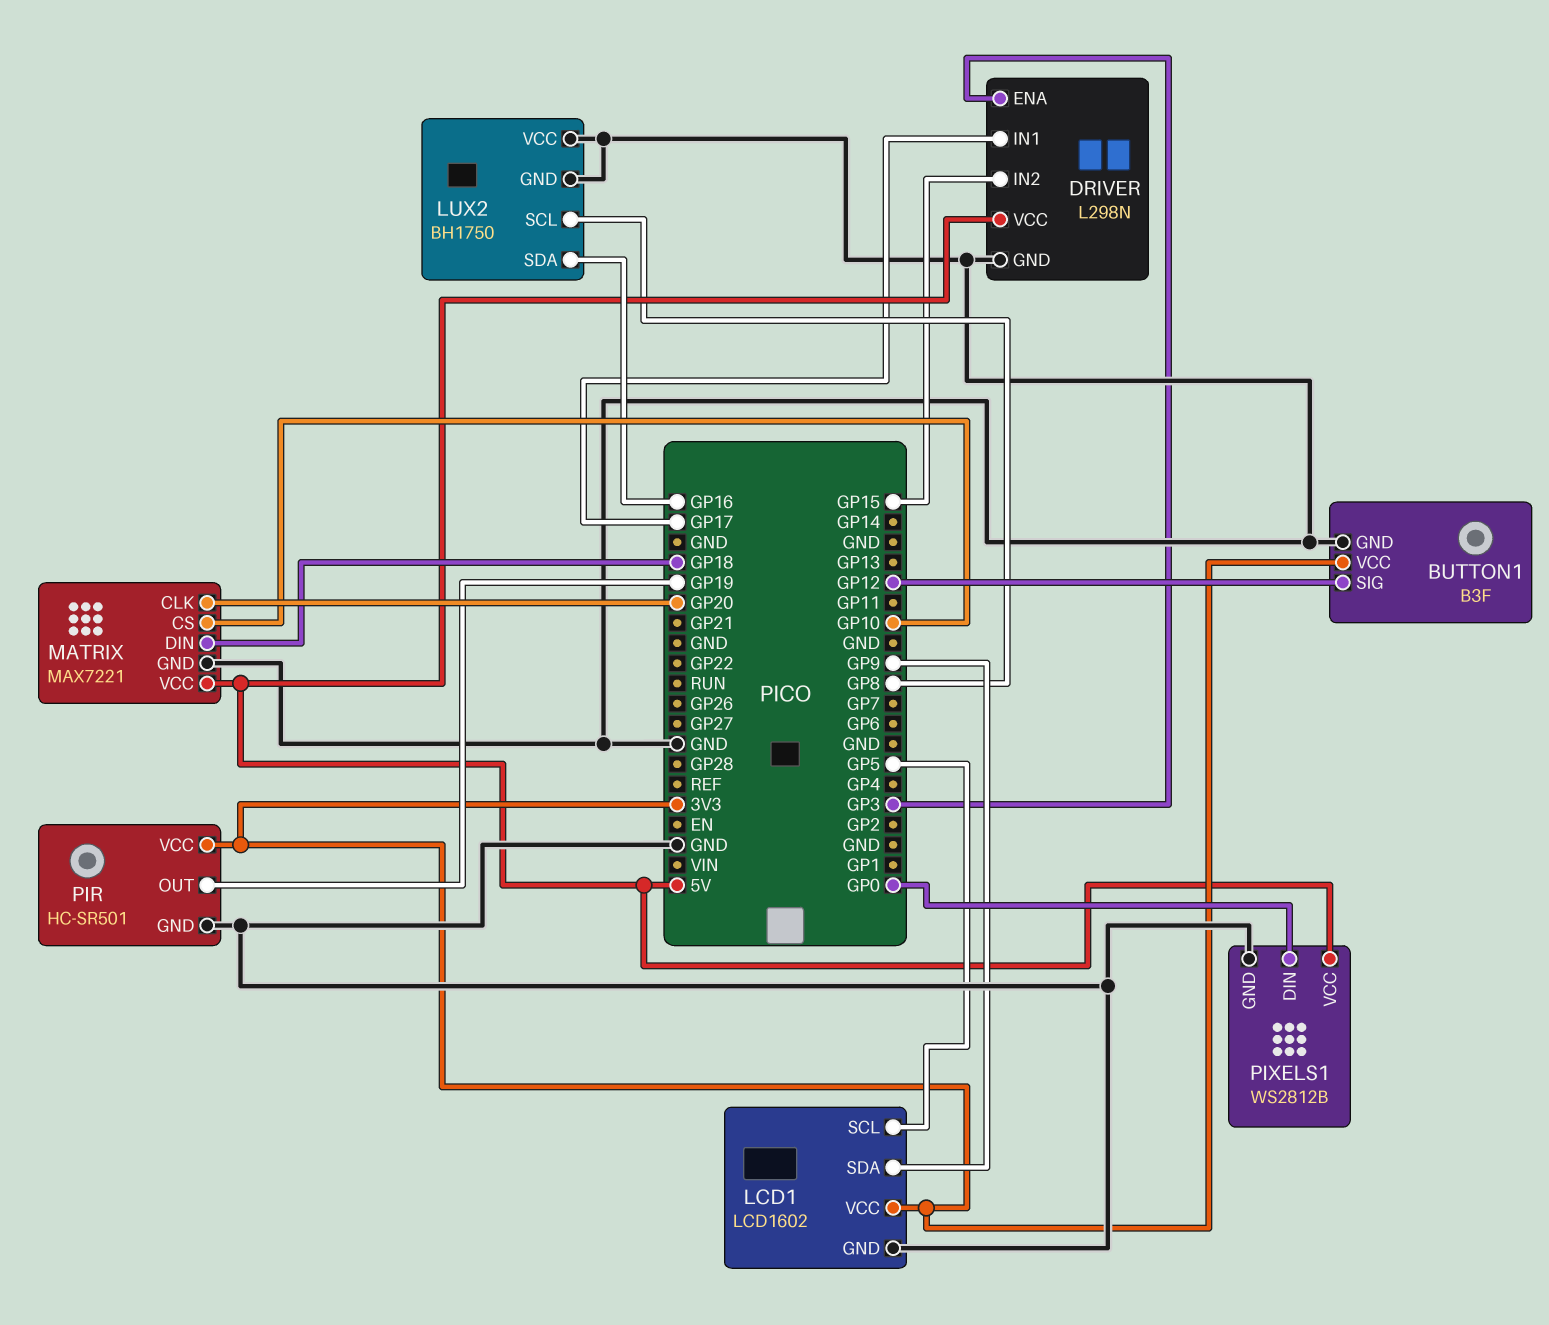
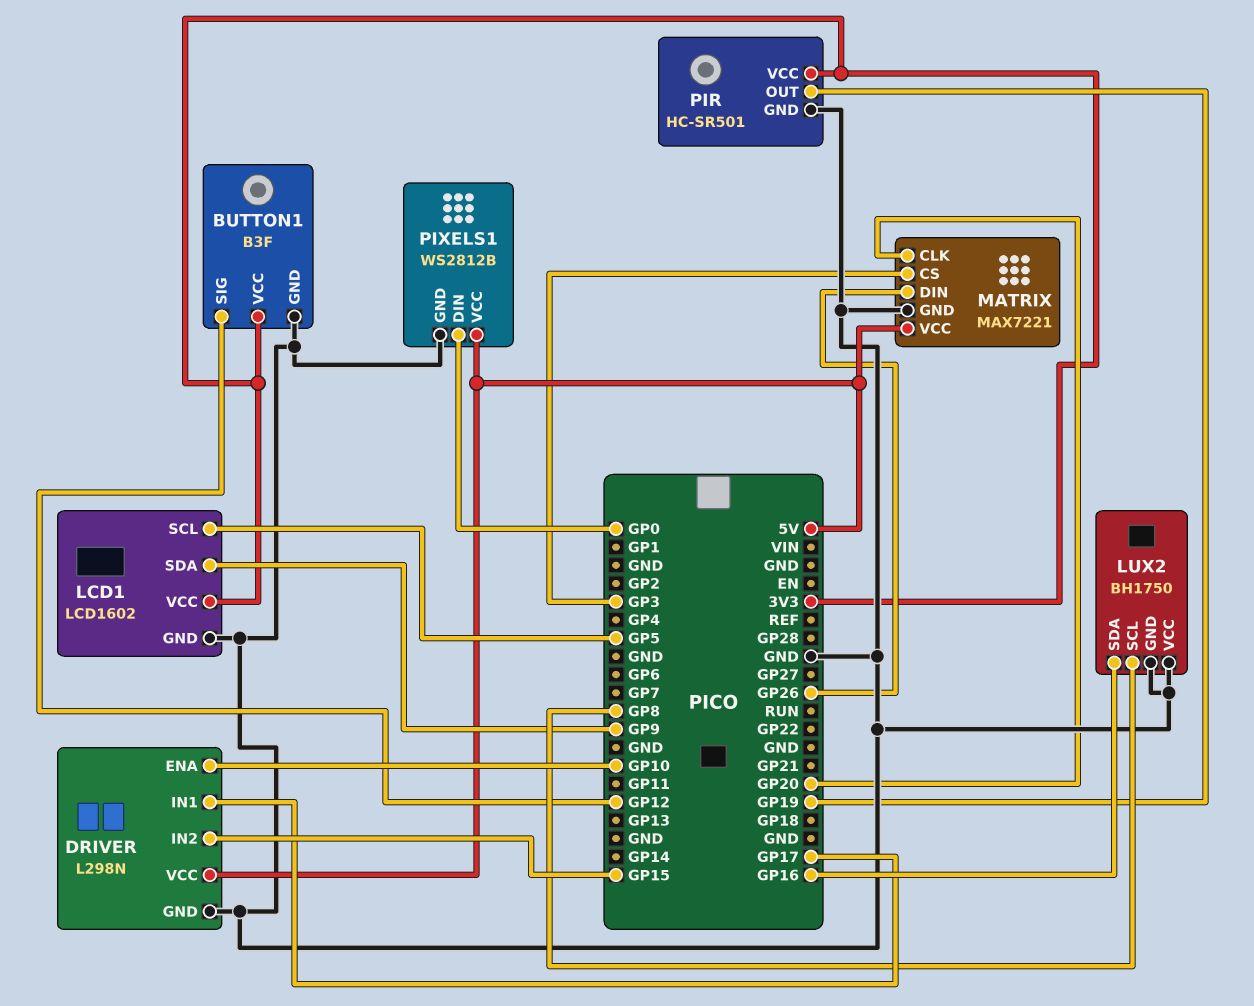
DRIVER pin ENA: GP3 -> GP10
MATRIX pin CS: GP10 -> GP3
MATRIX pin DIN: GP18 -> GP26

